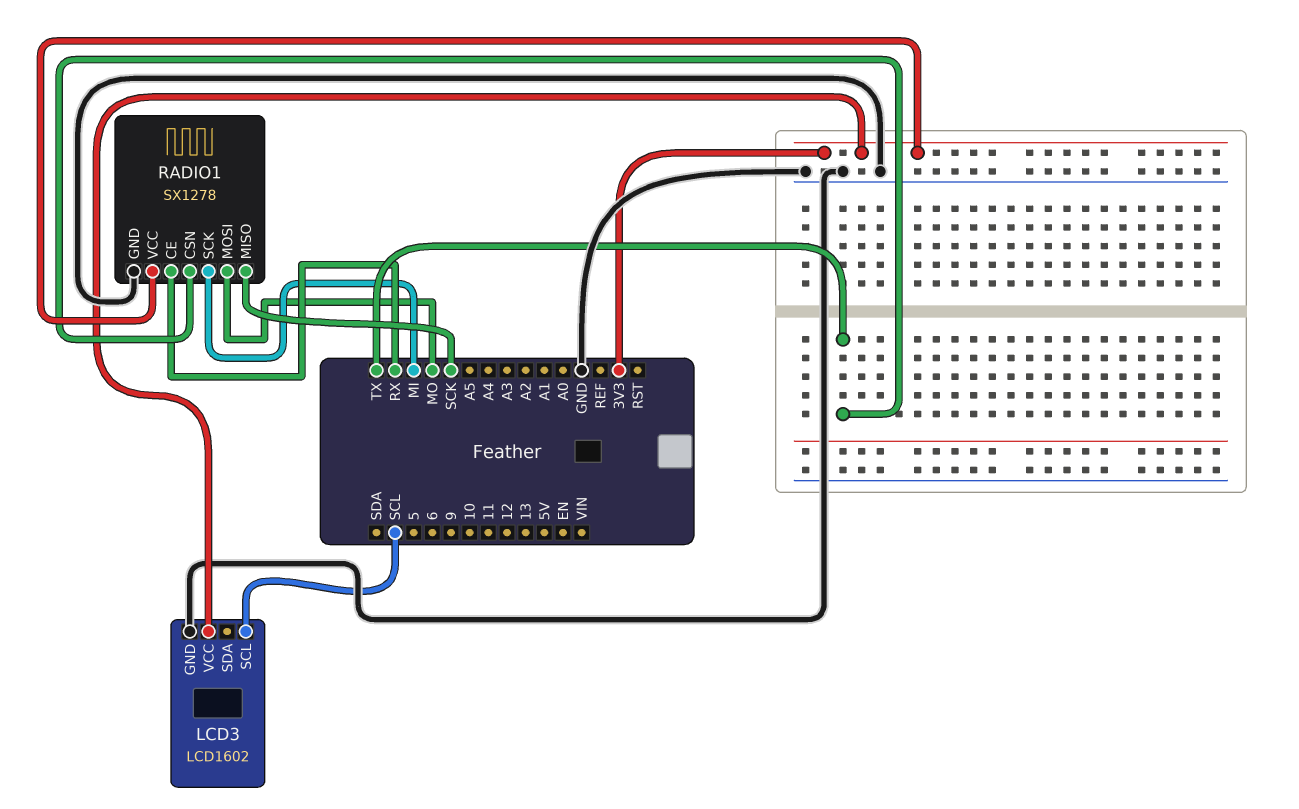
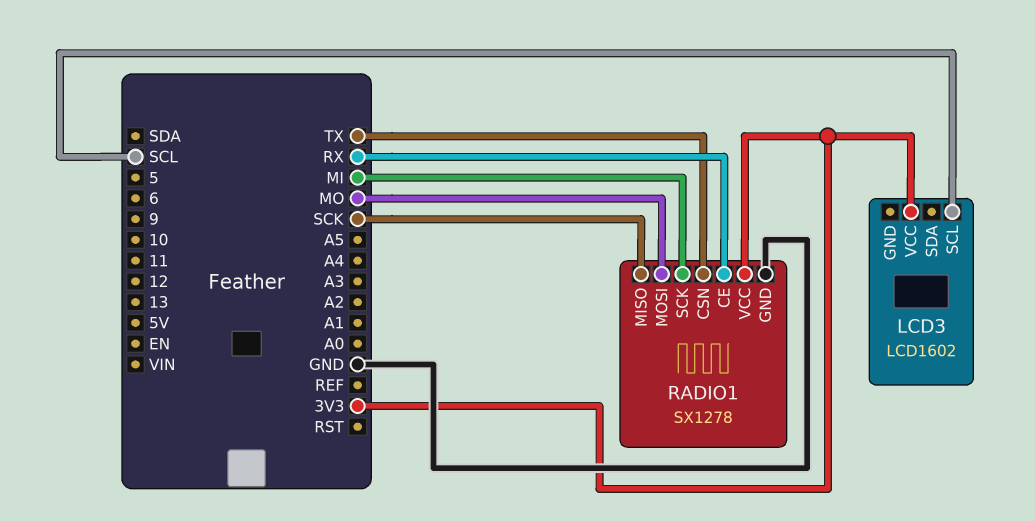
LCD3 pin GND: GND -> none

